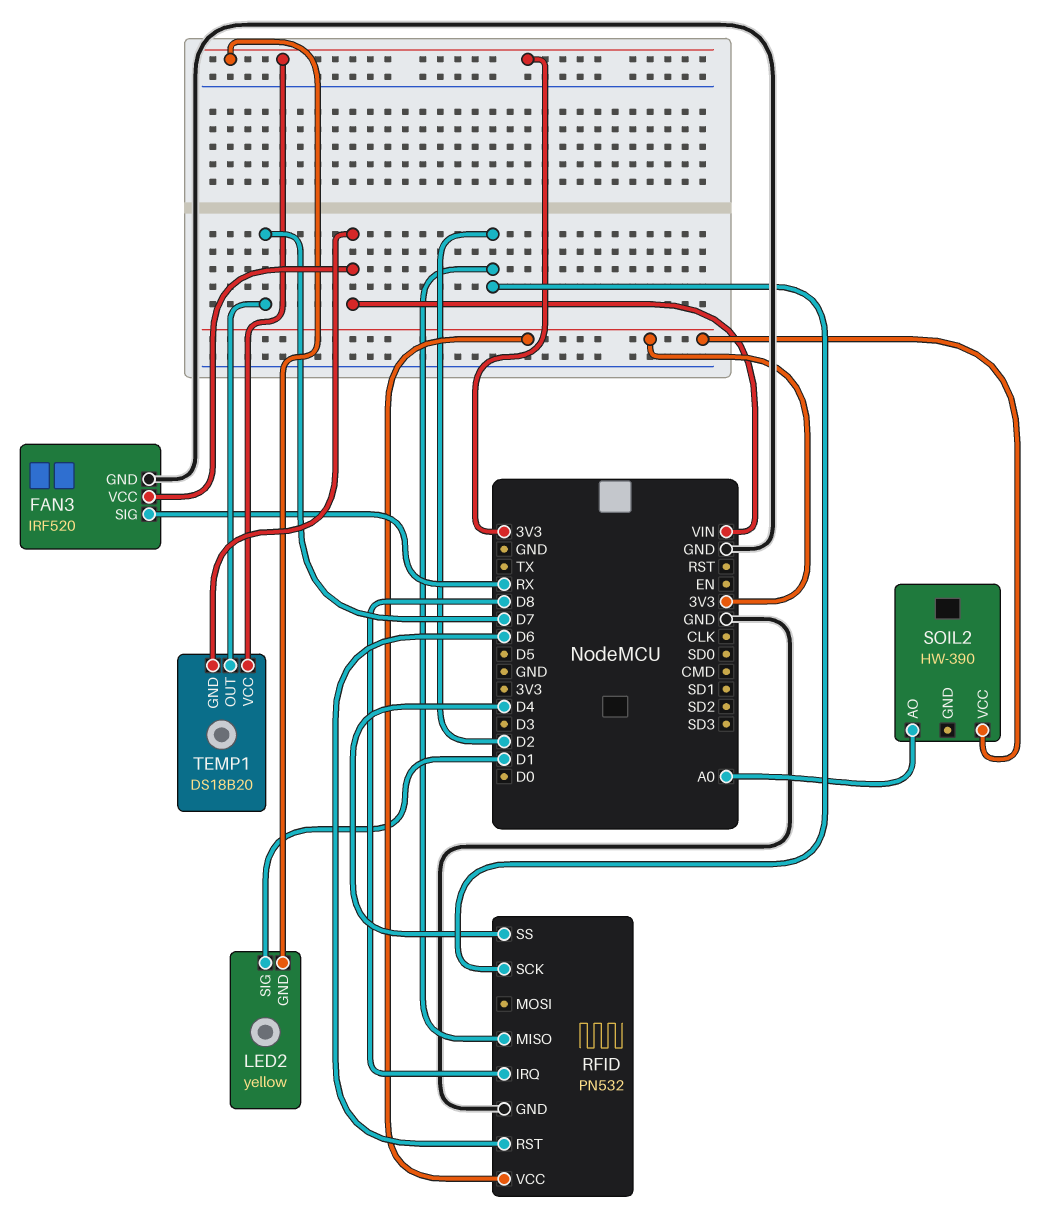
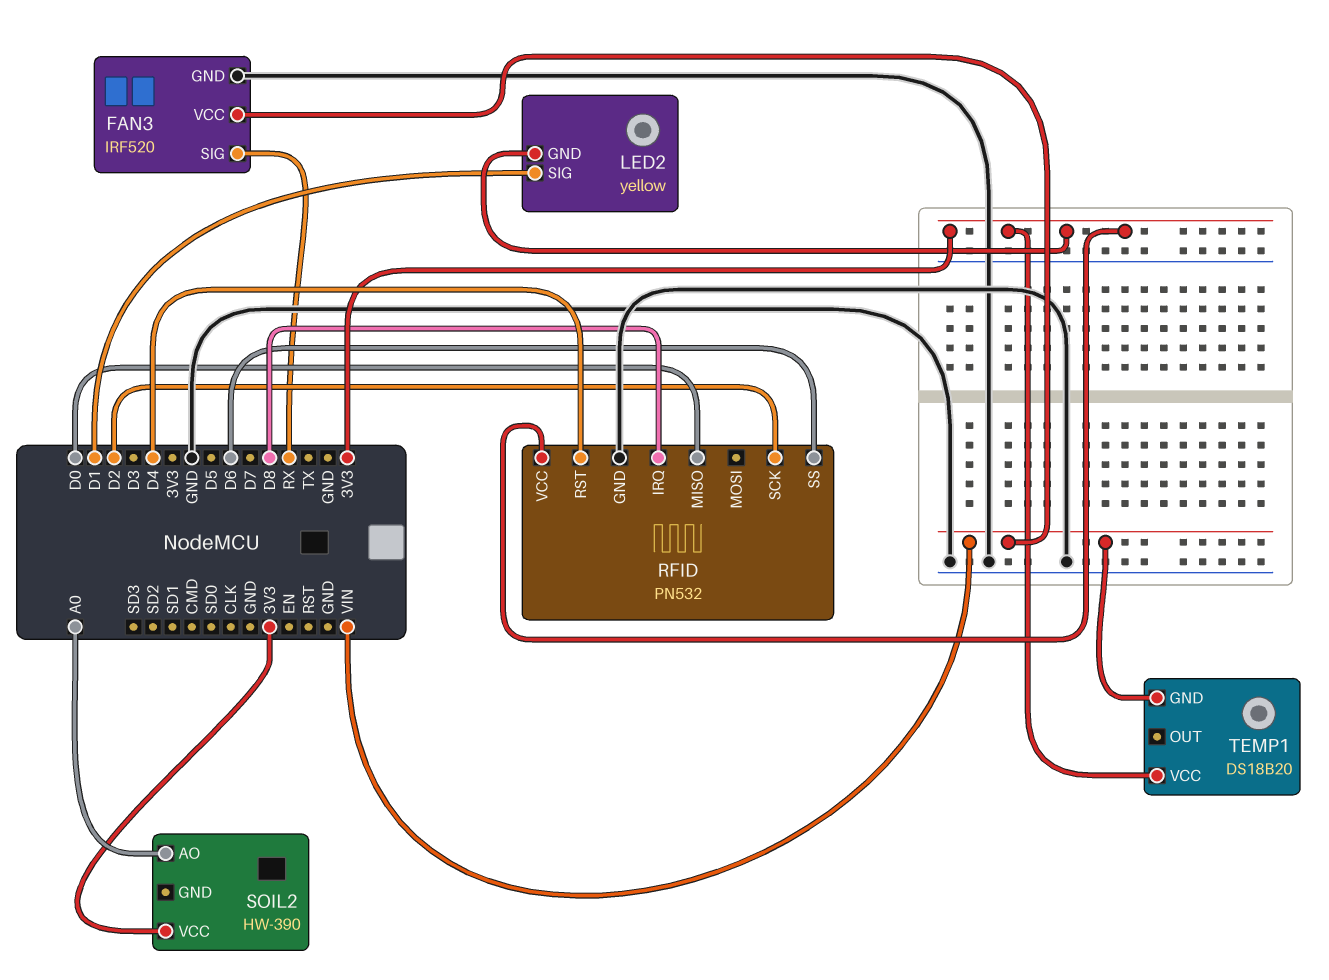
RFID pin MISO: D2 -> D0
RFID pin RST: D6 -> D4
RFID pin SS: D4 -> D6
TEMP1 pin OUT: D7 -> none

